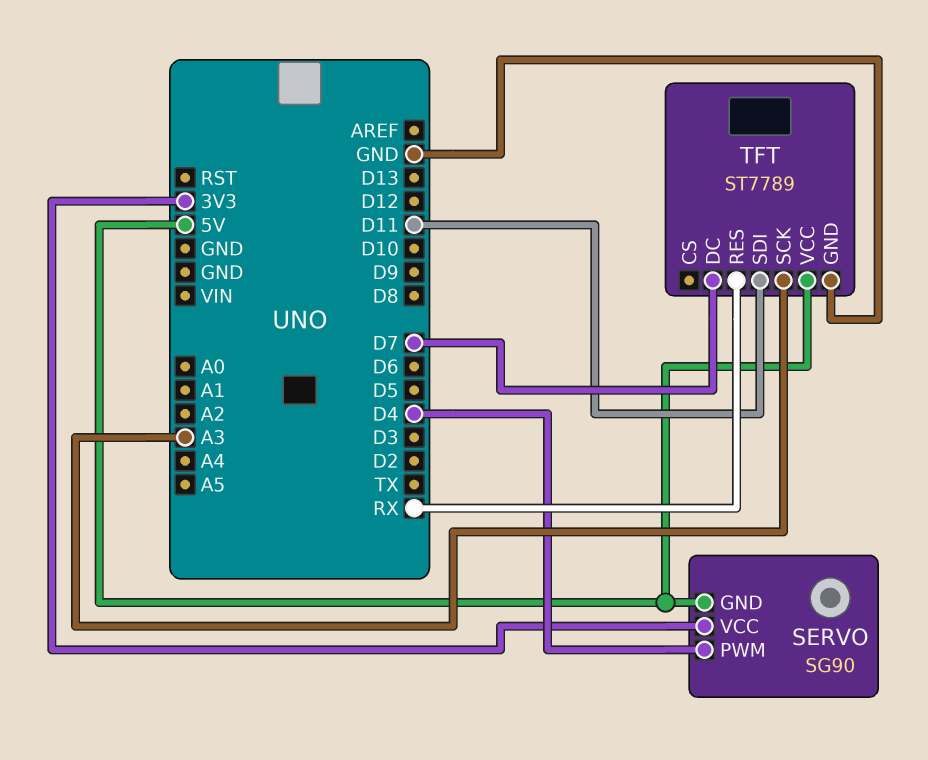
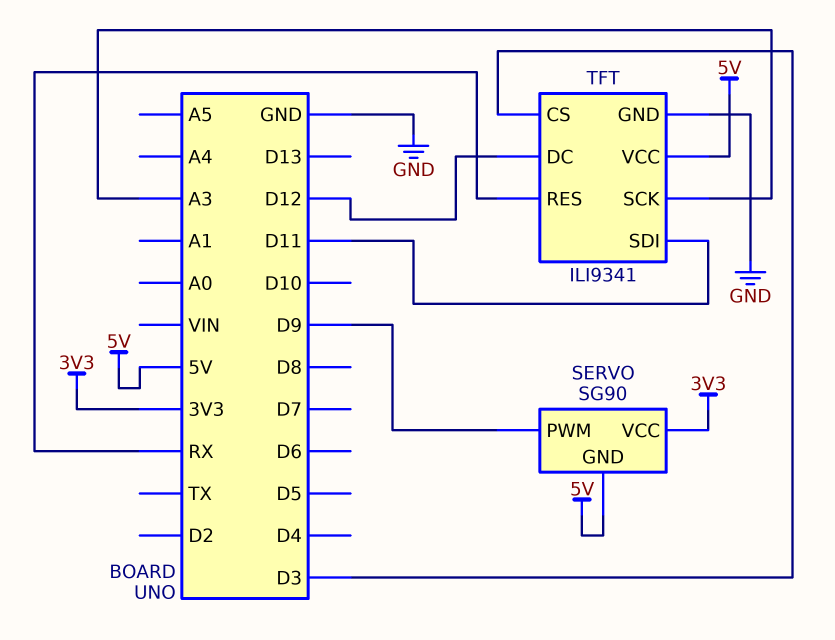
SERVO pin PWM: D4 -> D9
TFT: ST7789 -> ILI9341
TFT pin CS: none -> D3
TFT pin DC: D7 -> D12

